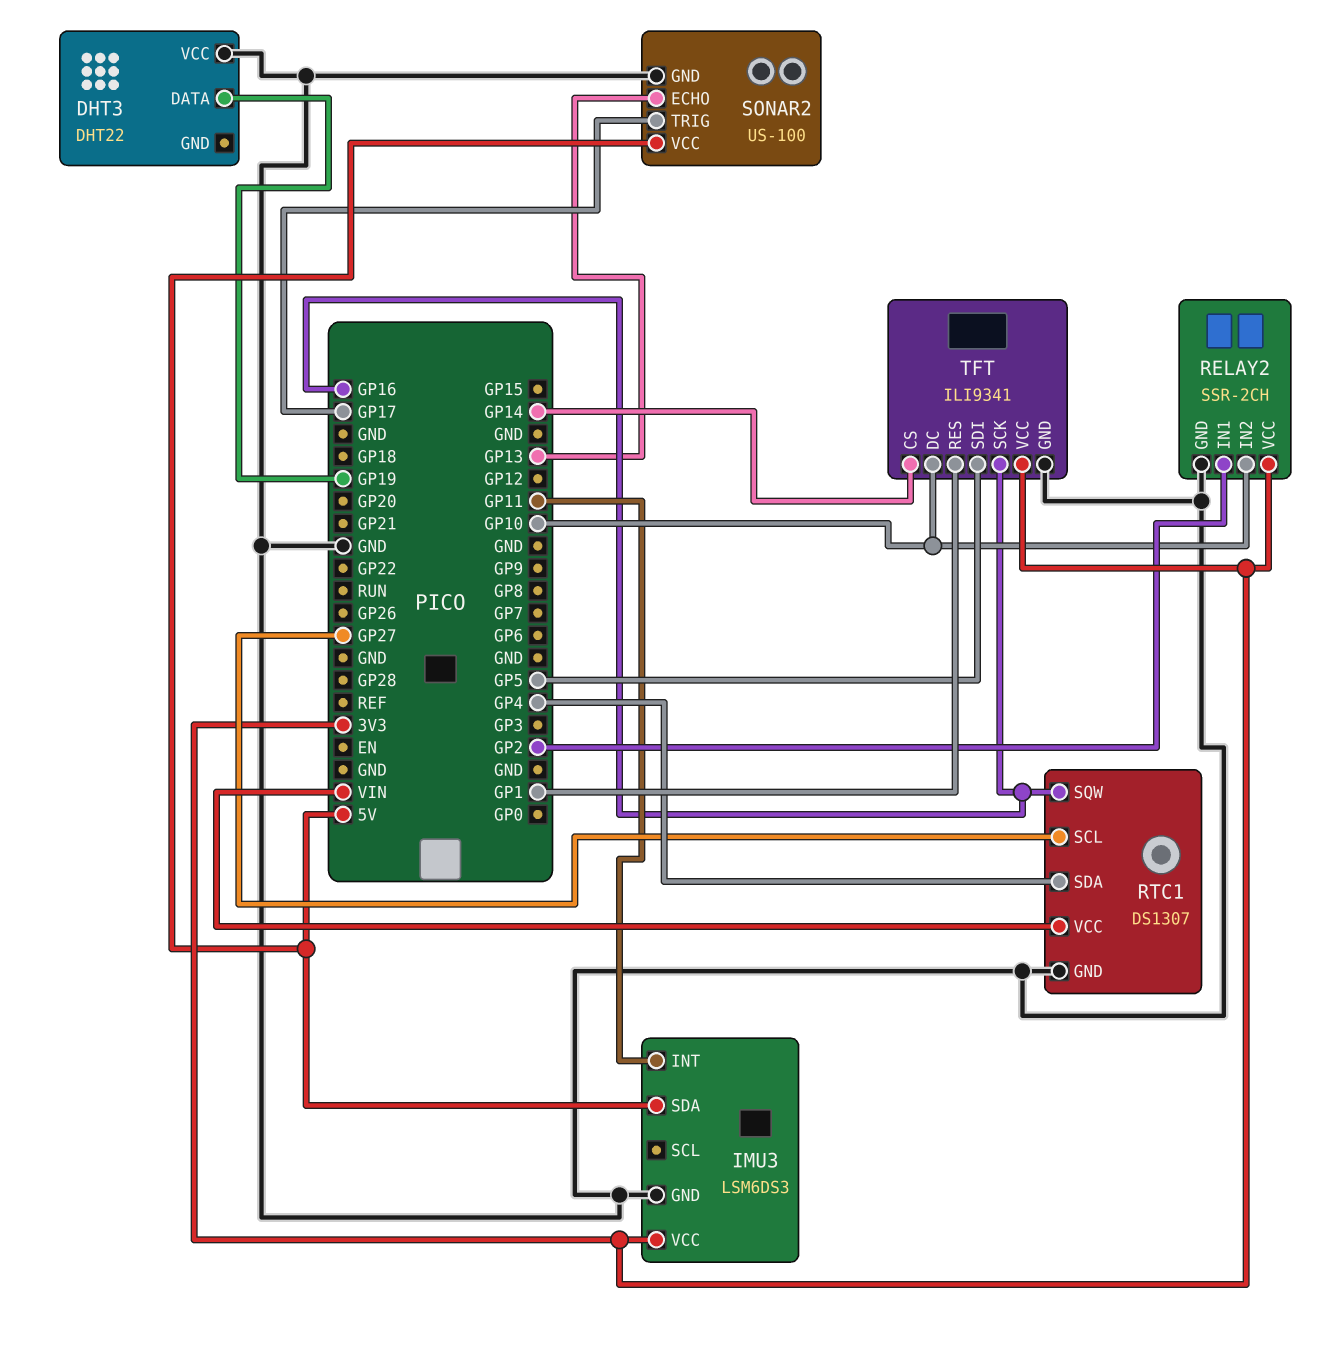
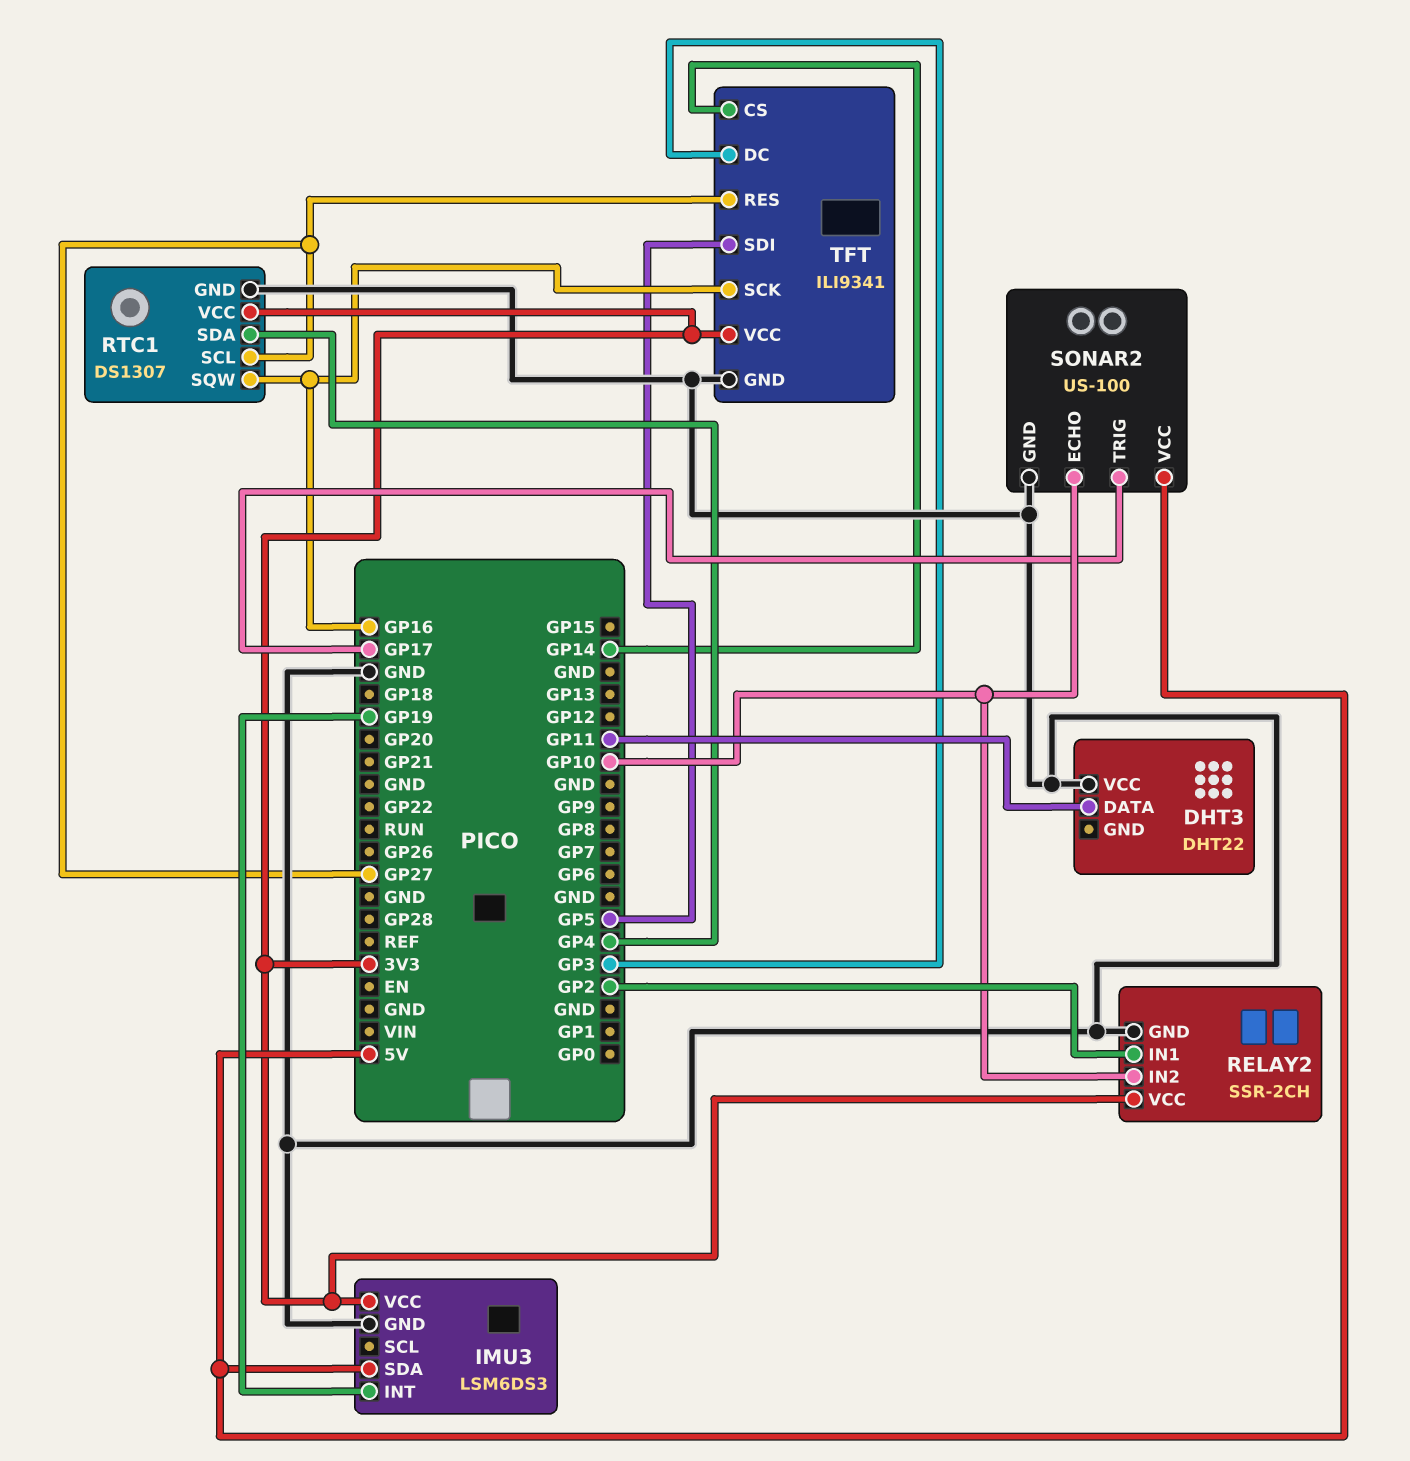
DHT3 pin DATA: GP19 -> GP11
IMU3 pin INT: GP11 -> GP19
RTC1 pin VCC: VIN -> 3V3
SONAR2 pin ECHO: GP13 -> GP10
TFT pin DC: GP10 -> GP3
TFT pin RES: GP1 -> GP27

